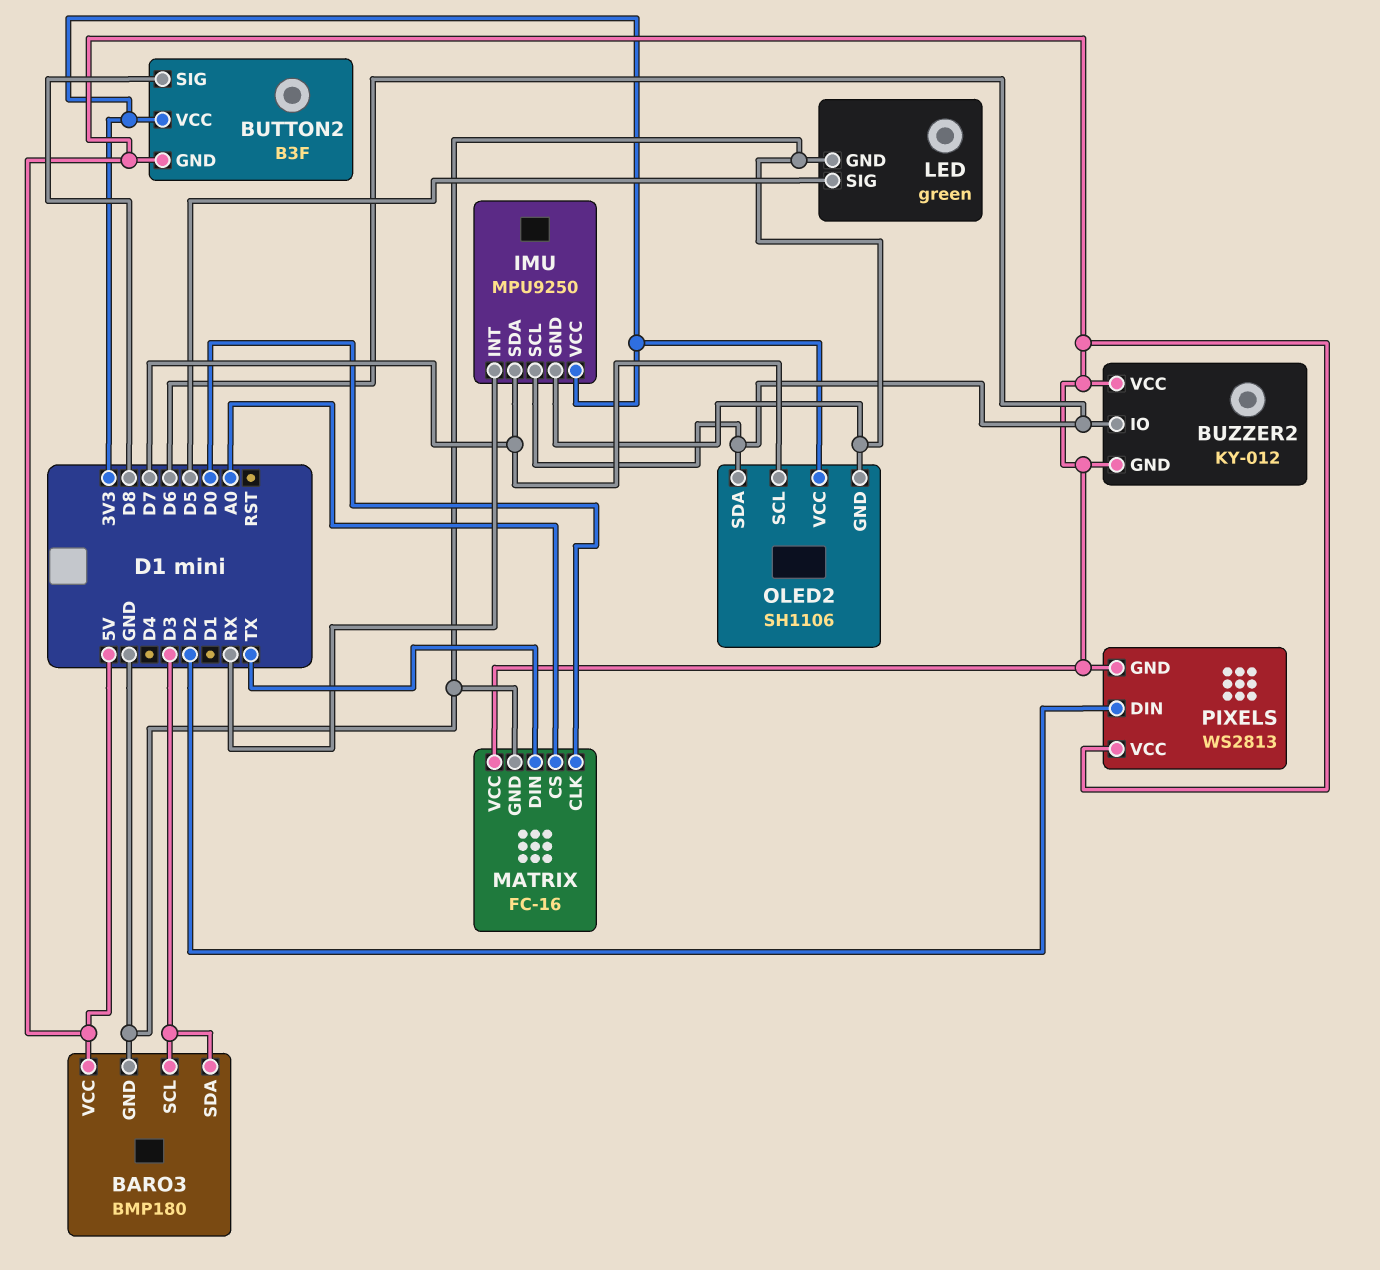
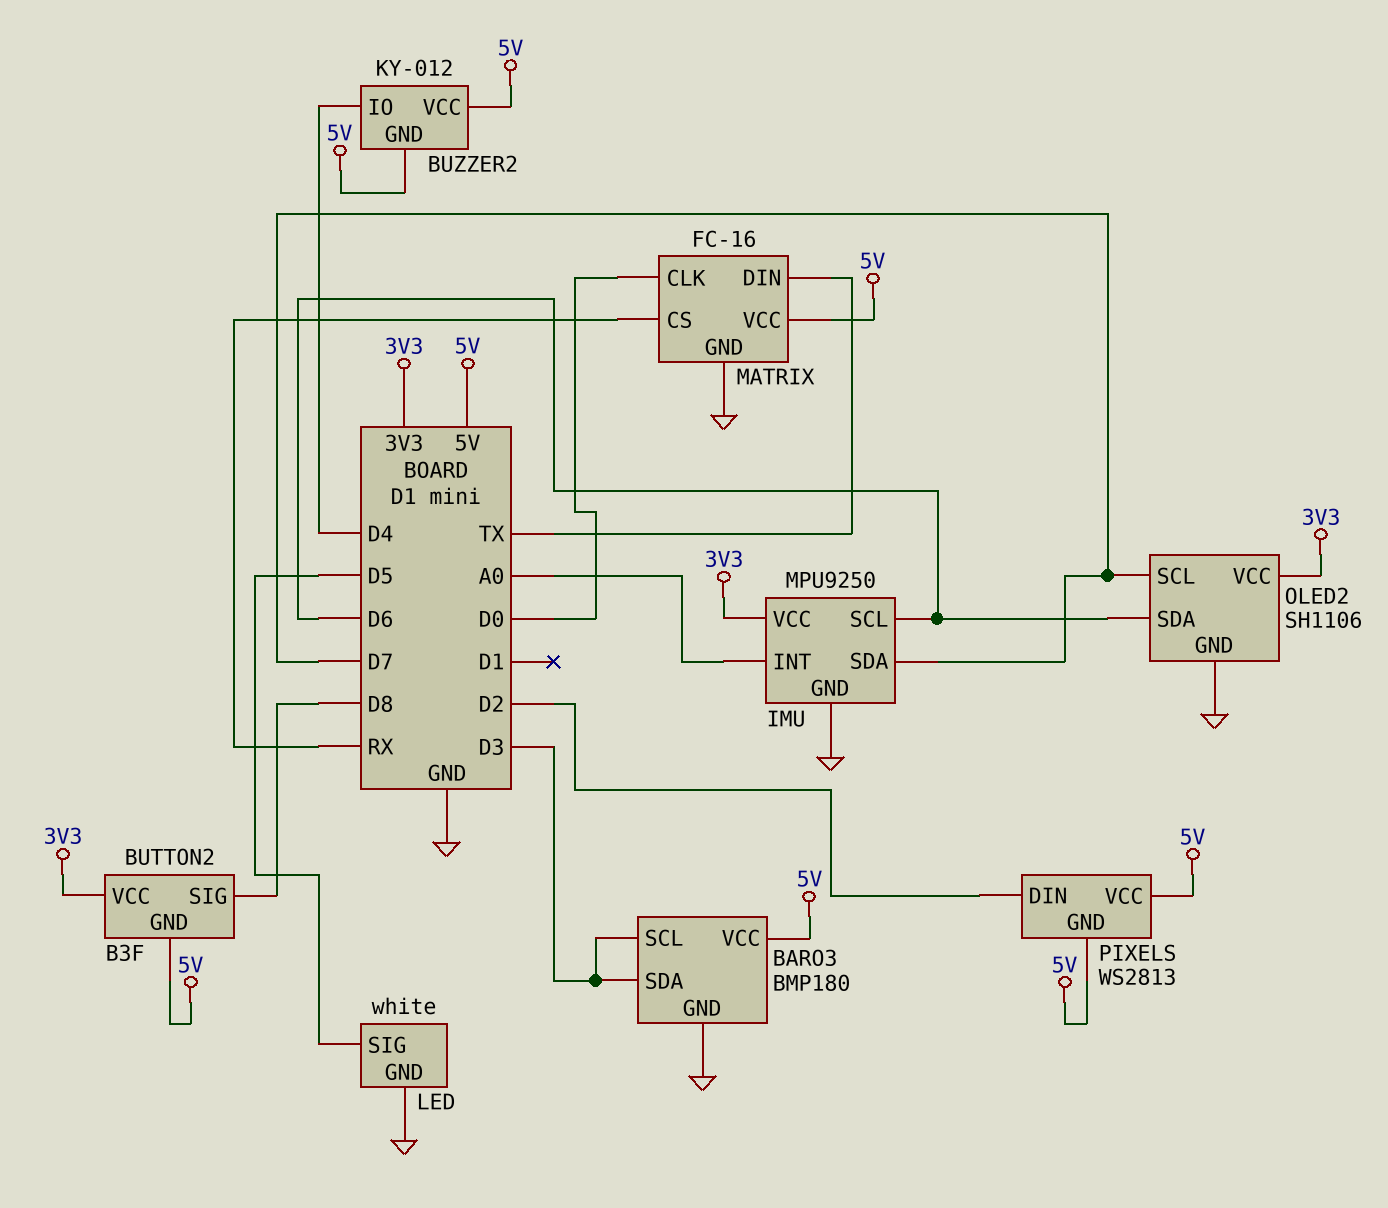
BUZZER2 pin IO: D6 -> D4
IMU pin INT: RX -> A0
LED: green -> white
MATRIX pin CS: A0 -> RX

